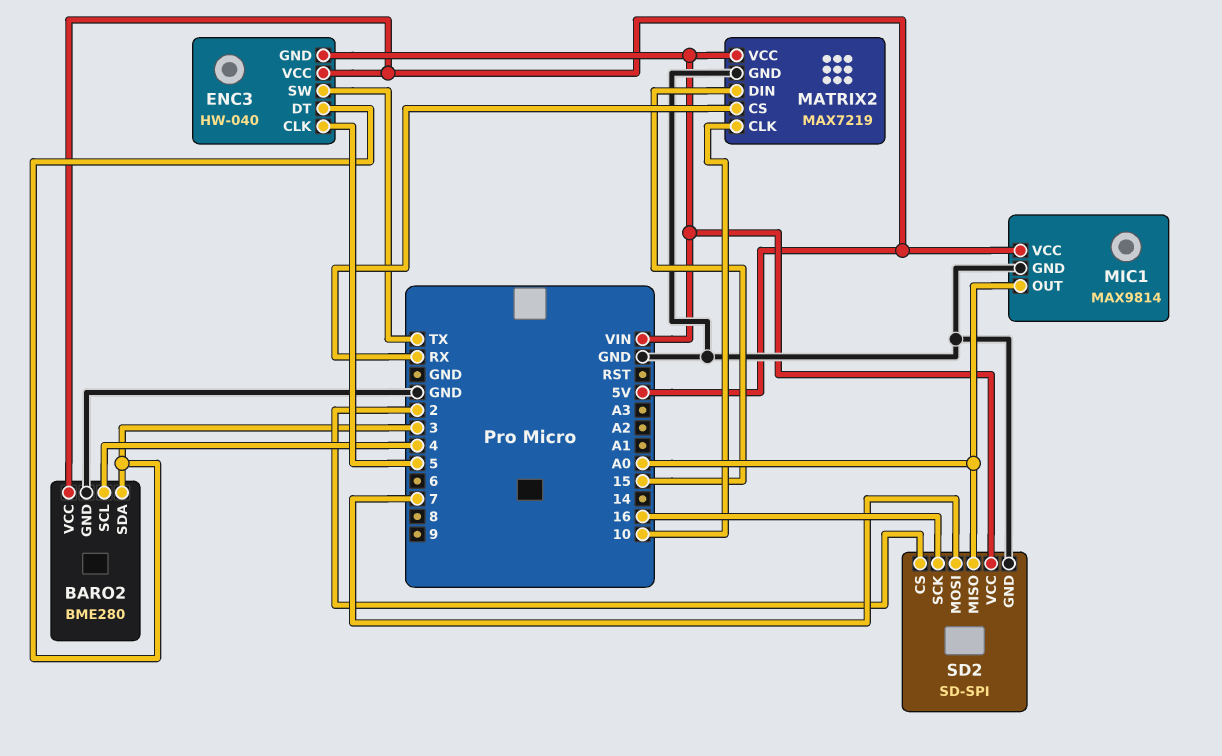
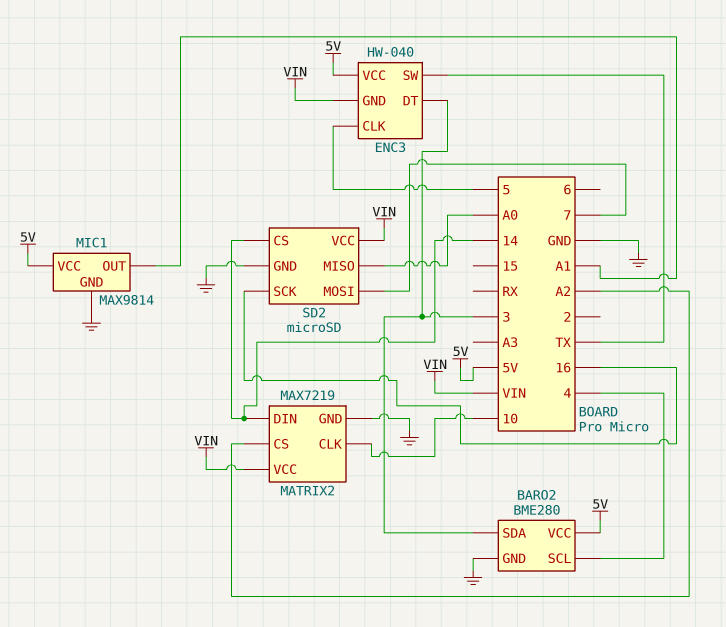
MATRIX2 pin CS: RX -> A2
MATRIX2 pin DIN: 15 -> 14
MIC1 pin OUT: A0 -> A1
SD2: SD-SPI -> microSD
SD2 pin CS: 2 -> 14

